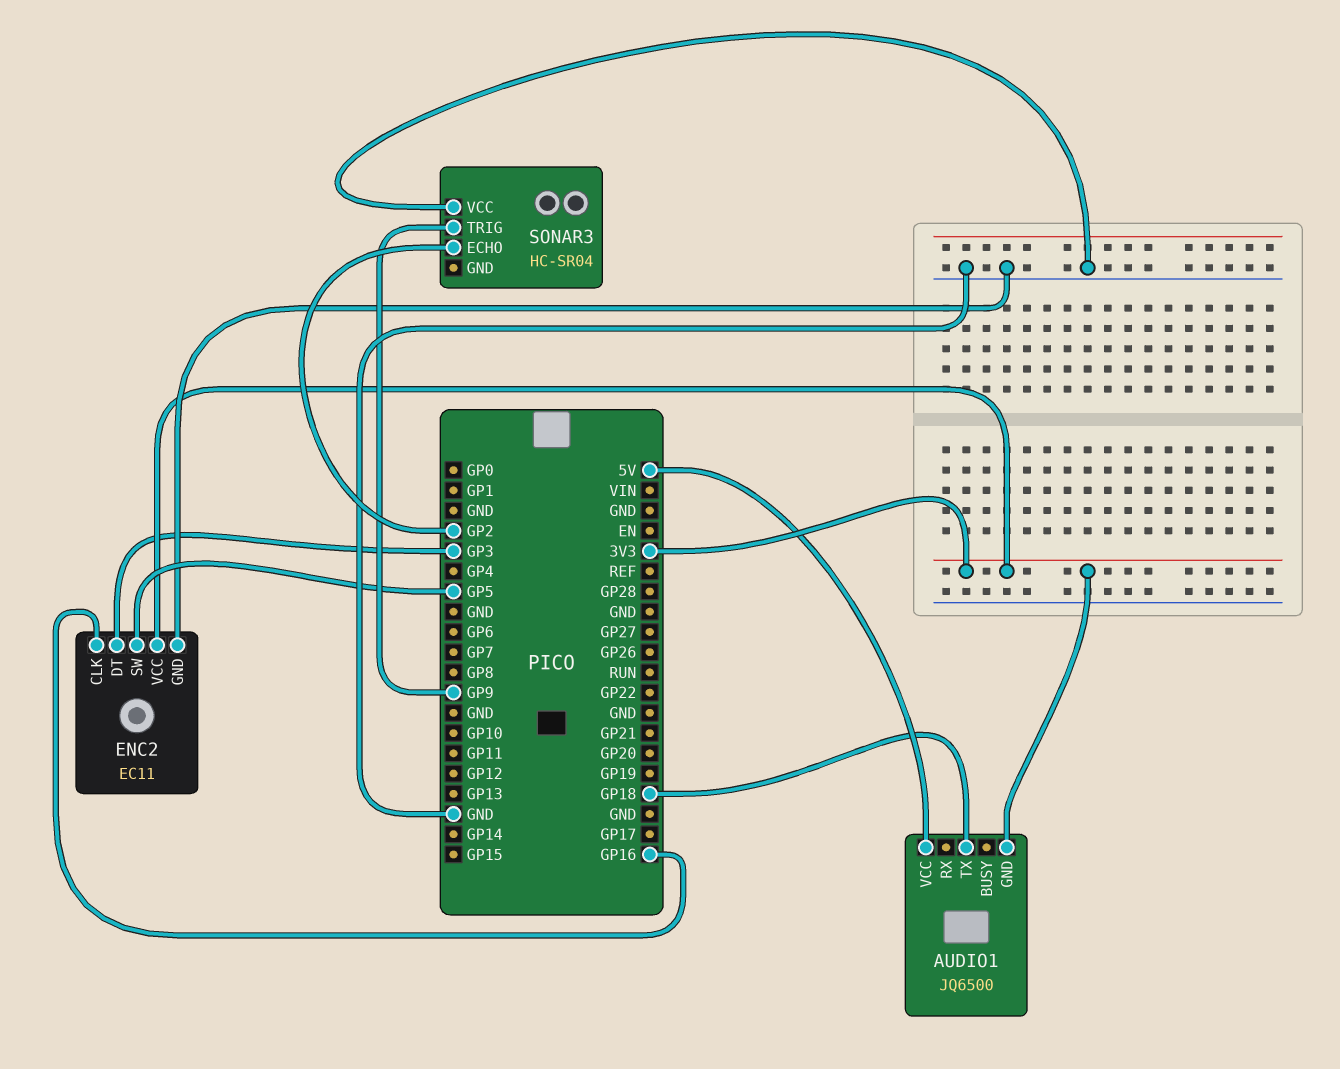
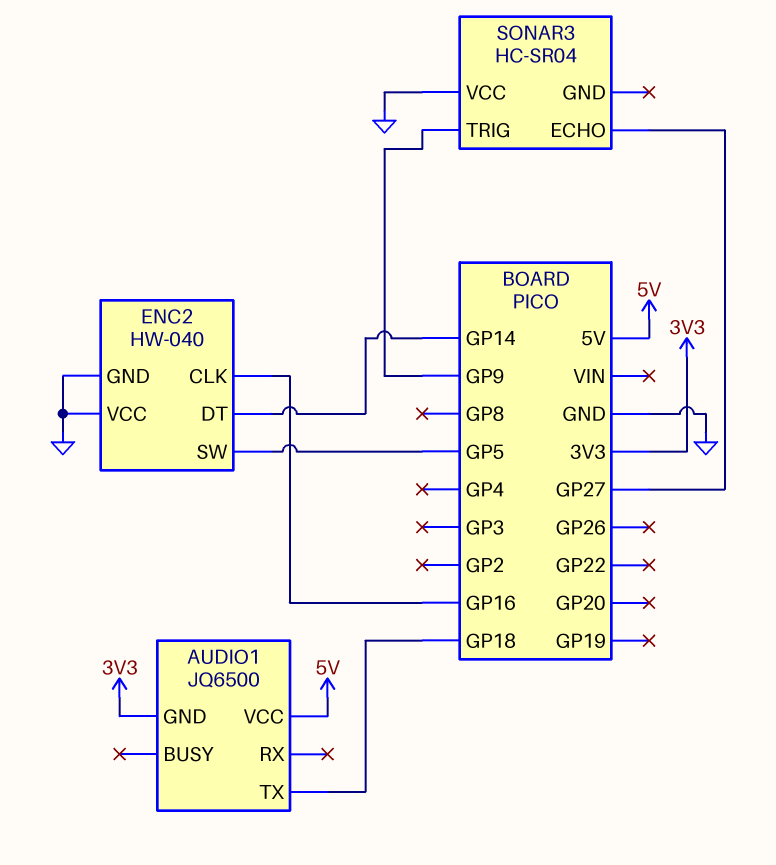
ENC2: EC11 -> HW-040
ENC2 pin DT: GP3 -> GP14
ENC2 pin VCC: 3V3 -> GND
SONAR3 pin ECHO: GP2 -> GP27

